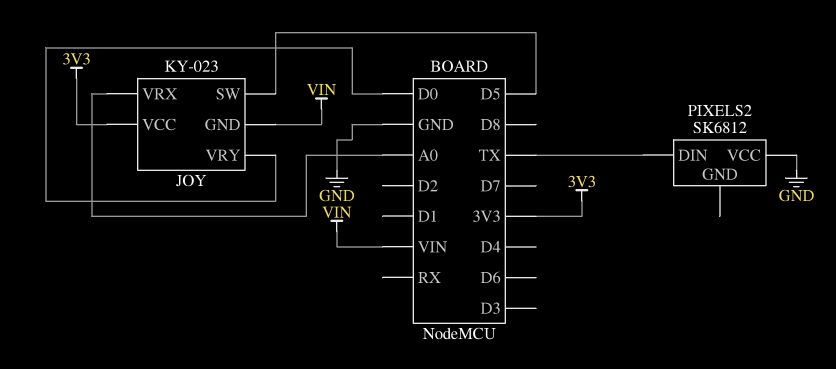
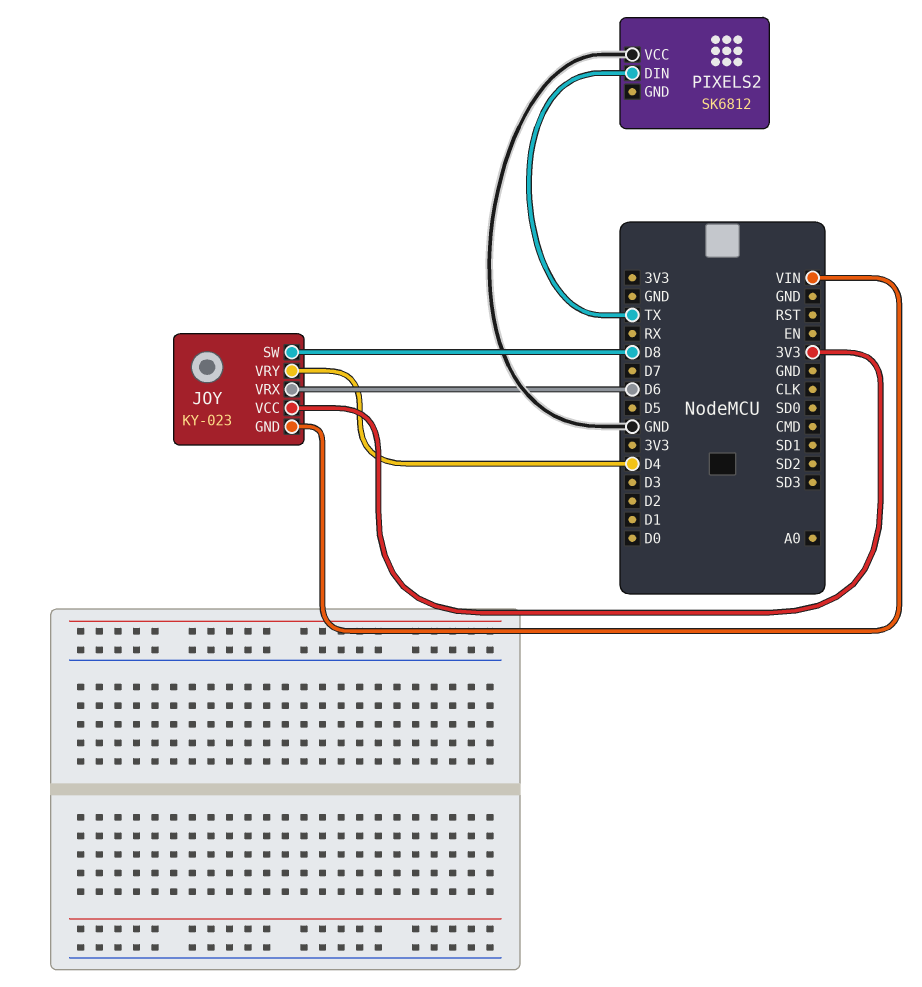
JOY pin SW: D5 -> D8
JOY pin VRX: A0 -> D6
JOY pin VRY: D0 -> D4

